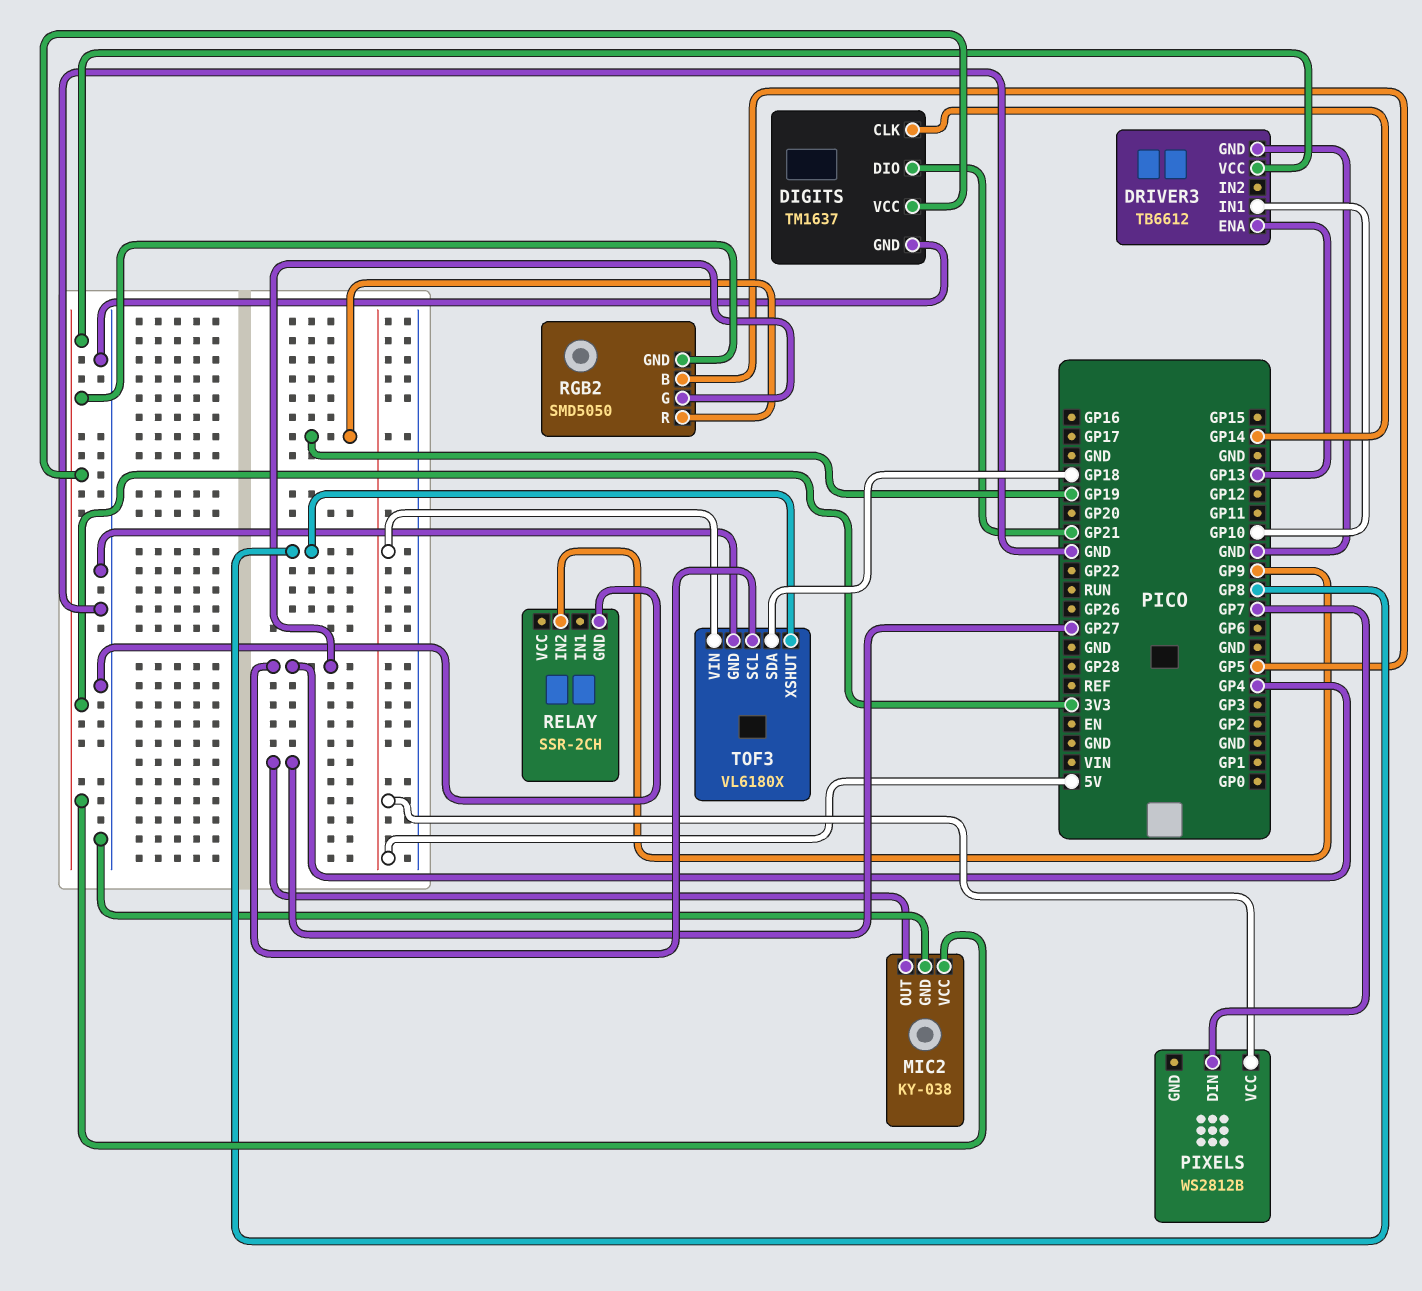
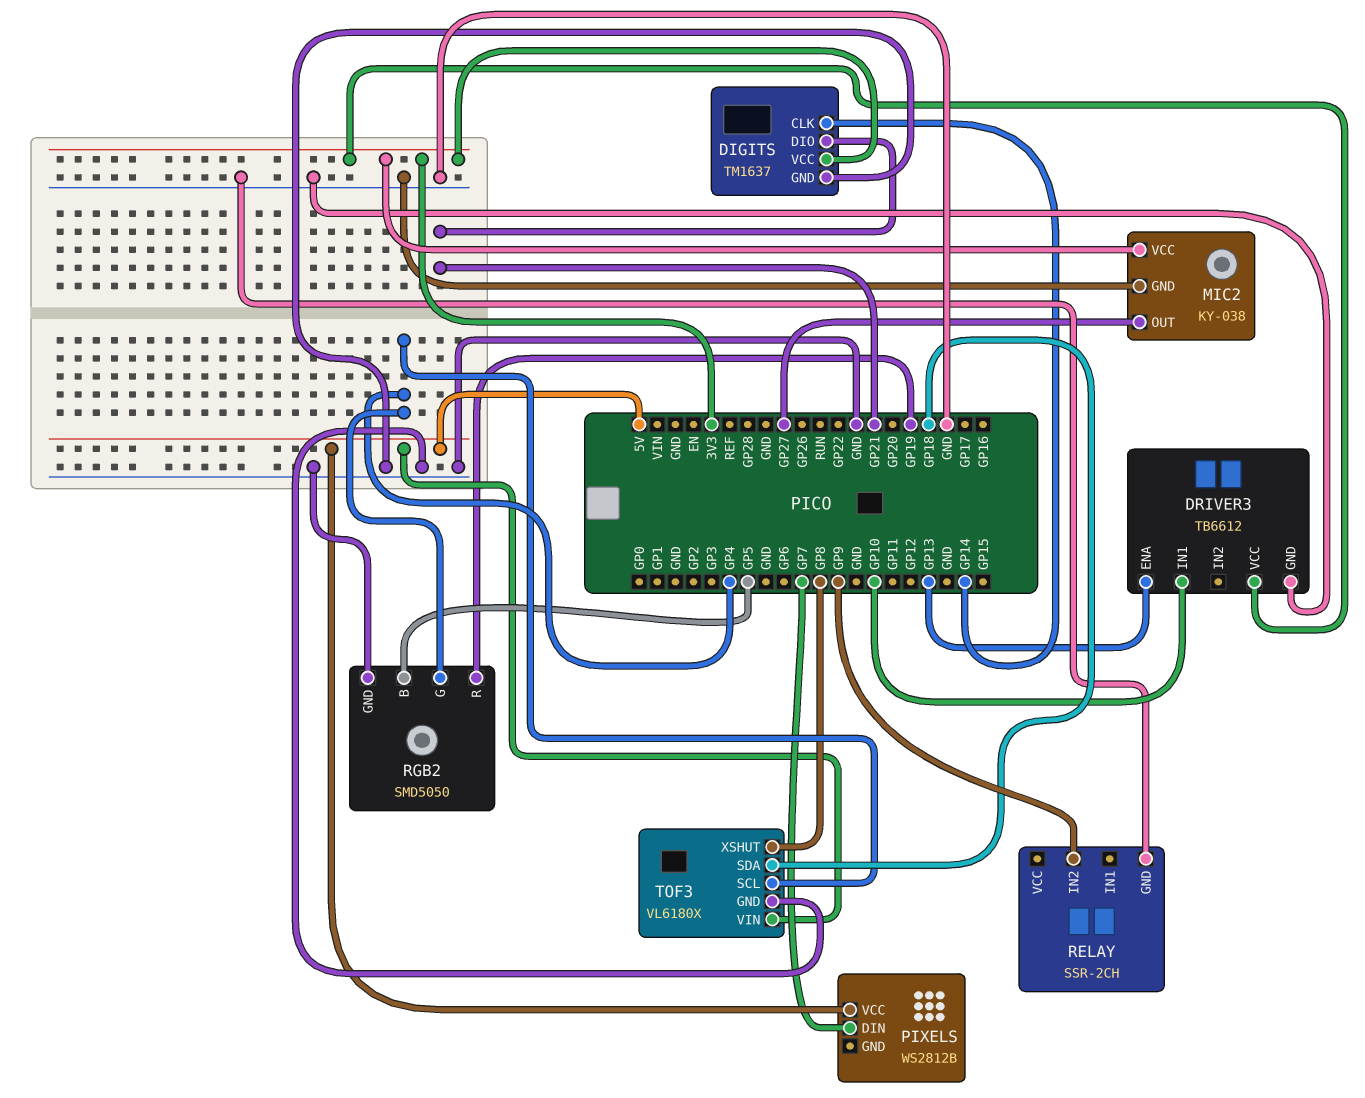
RGB2 pin GND: 3V3 -> GND

